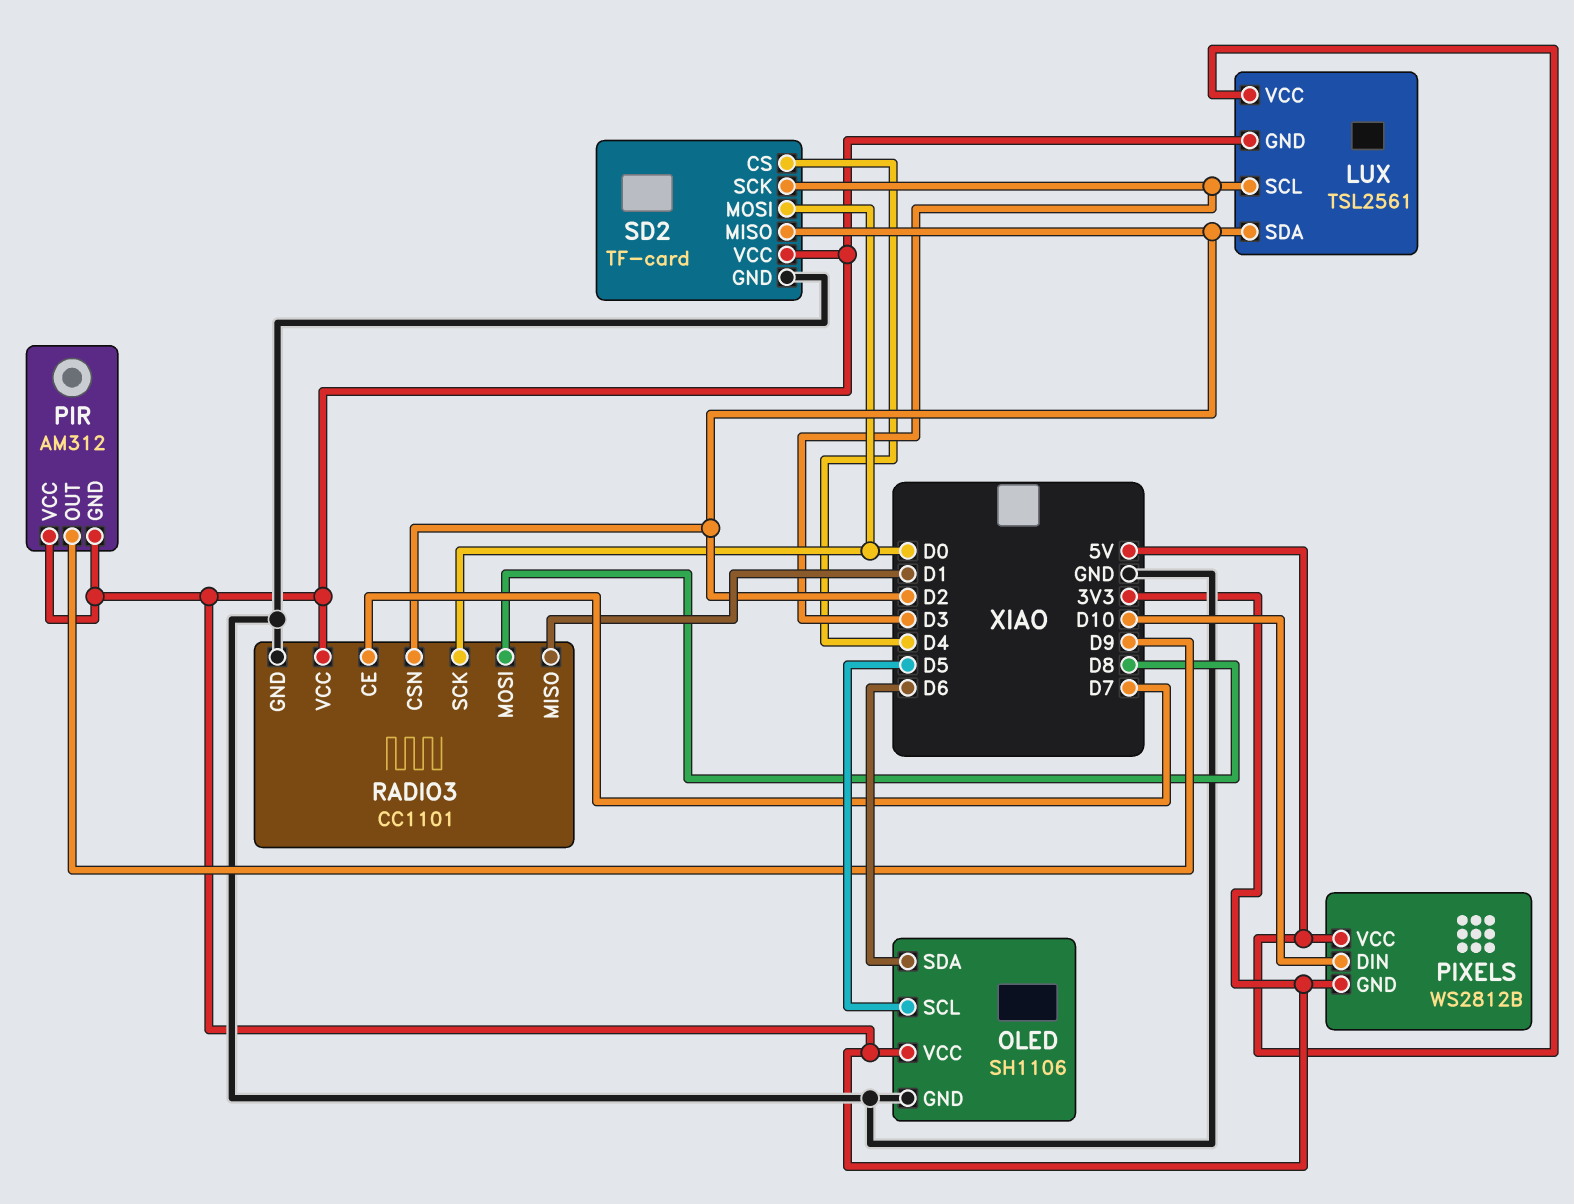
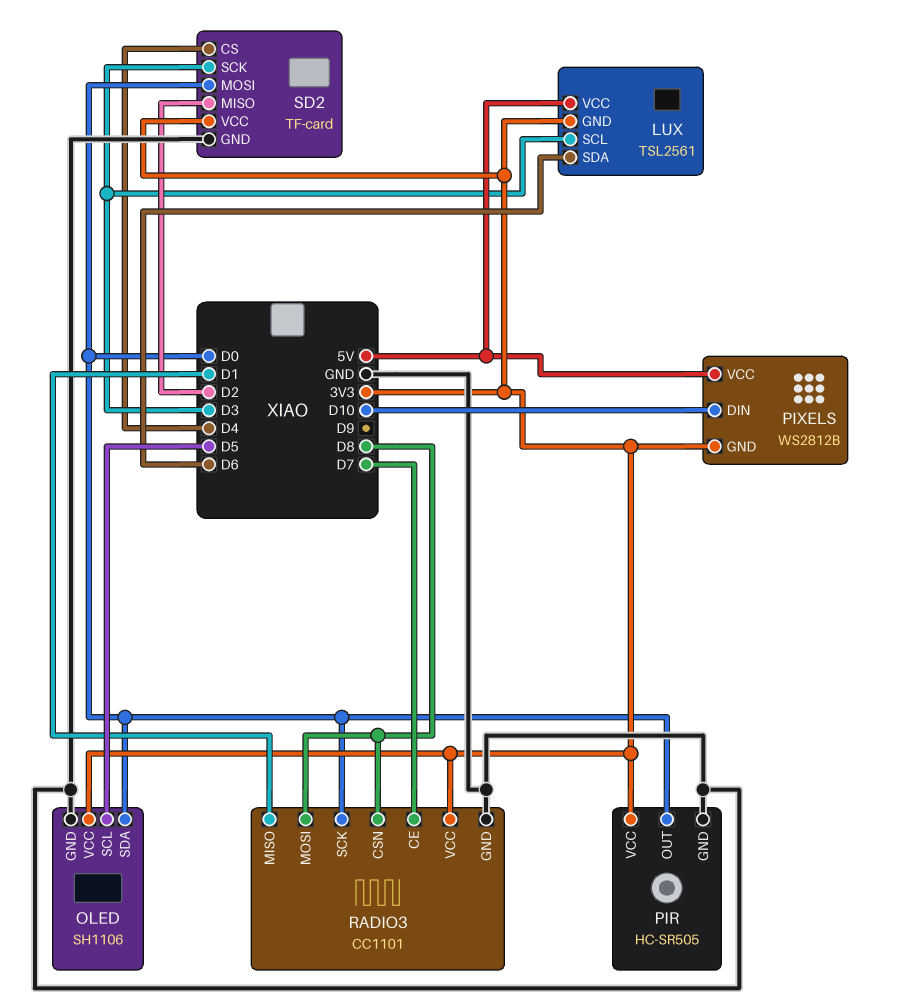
LUX pin SDA: D2 -> D6
OLED pin SDA: D6 -> D0
PIR: AM312 -> HC-SR505
PIR pin GND: 3V3 -> GND
PIR pin OUT: D9 -> D0
RADIO3 pin CSN: D2 -> D8

